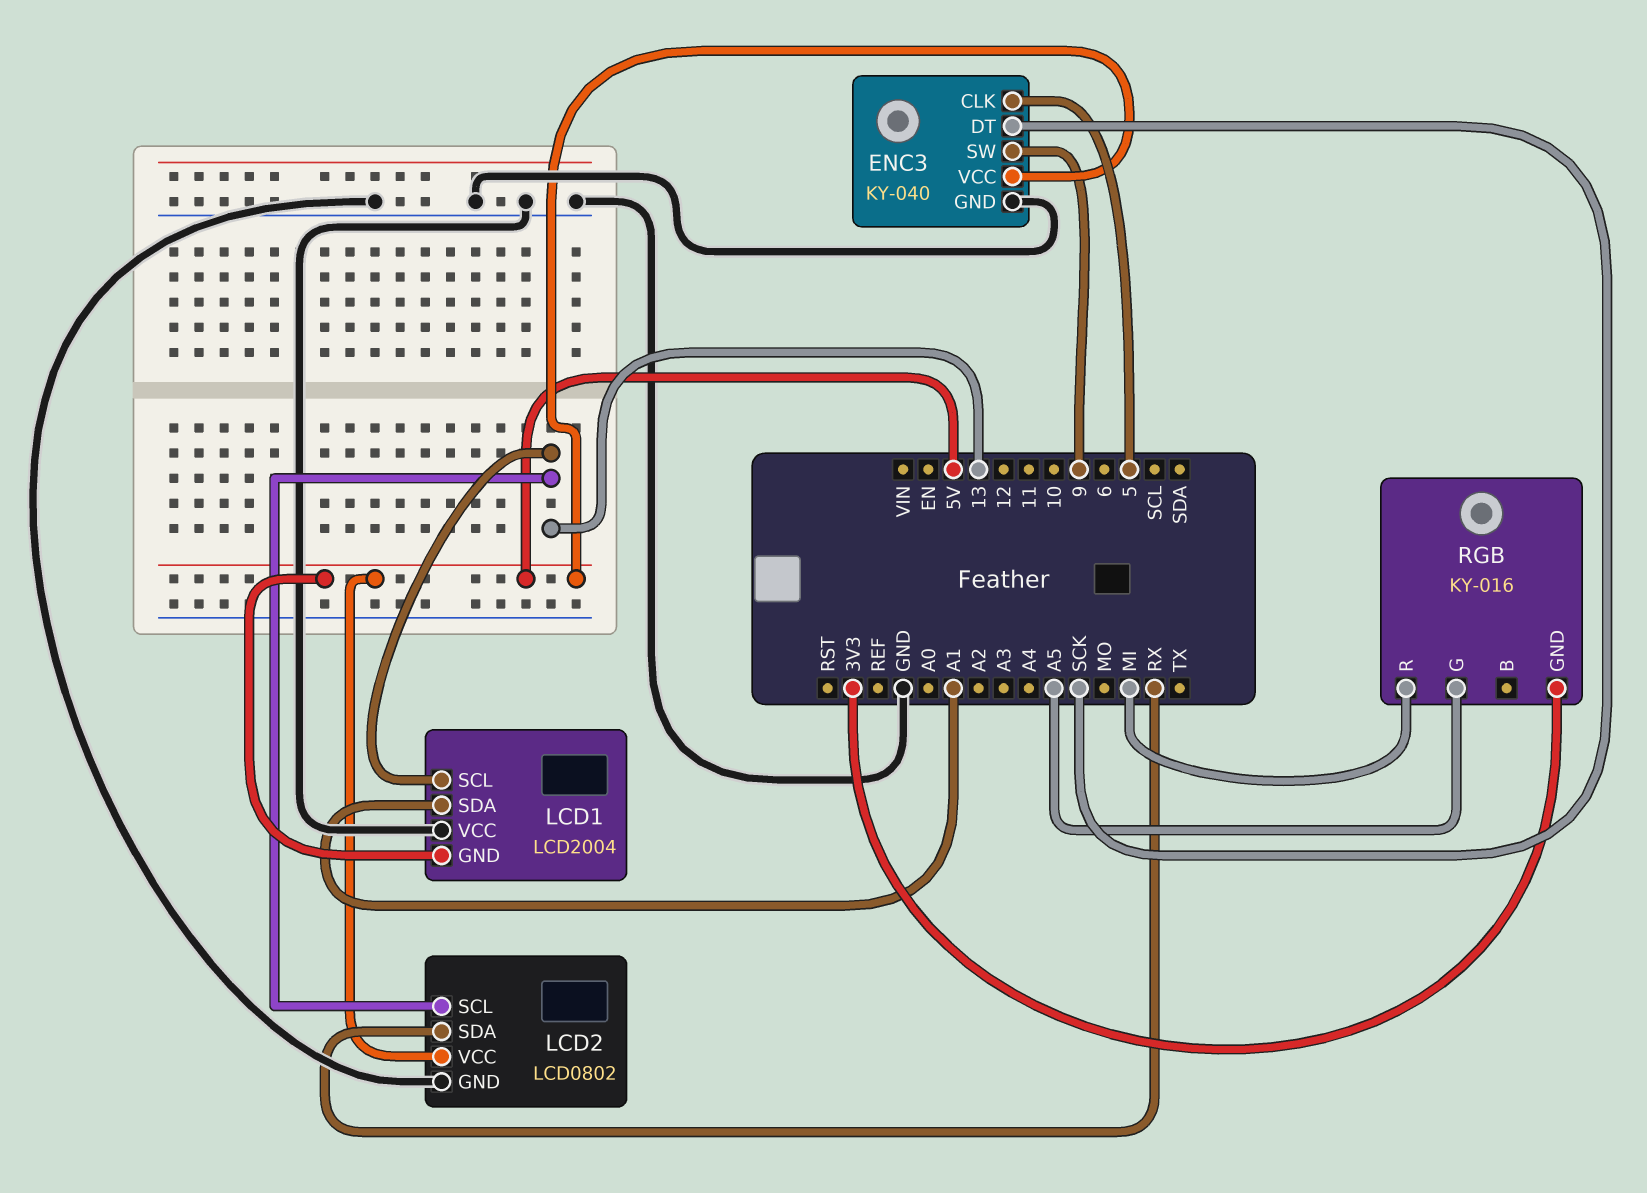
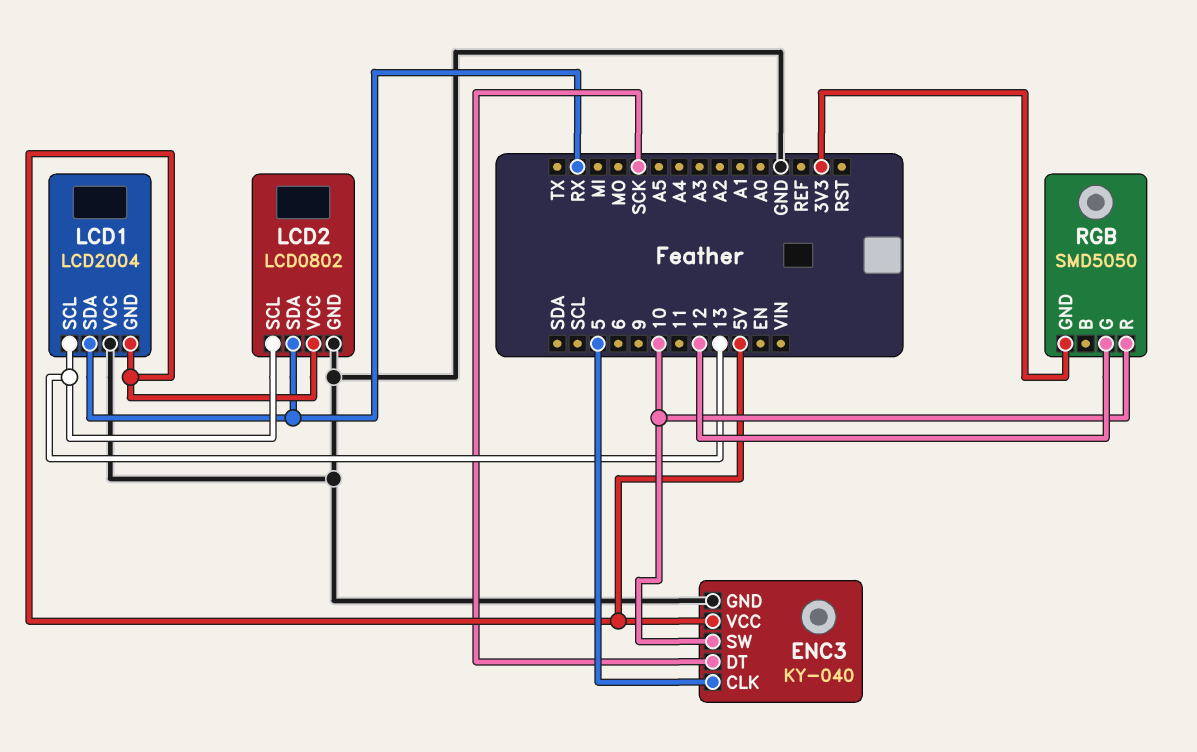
ENC3 pin SW: 9 -> 10
LCD1 pin SDA: A1 -> RX
RGB: KY-016 -> SMD5050
RGB pin G: A5 -> 12
RGB pin R: MI -> 10

